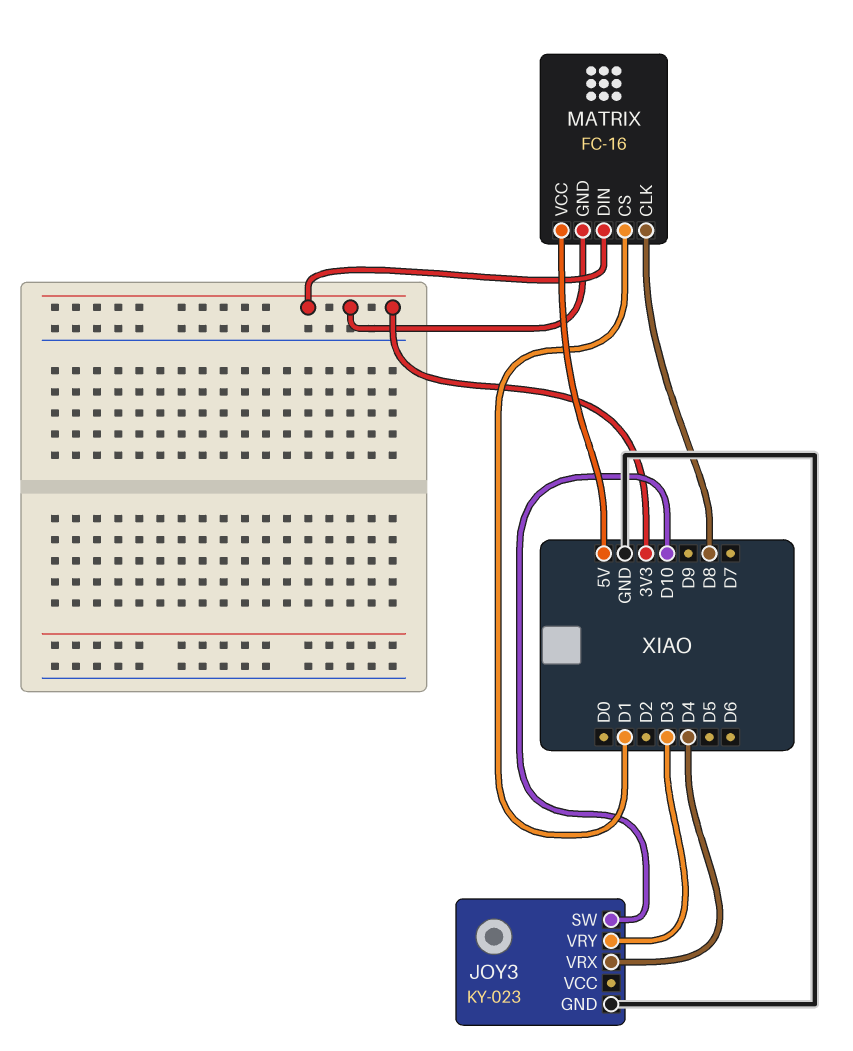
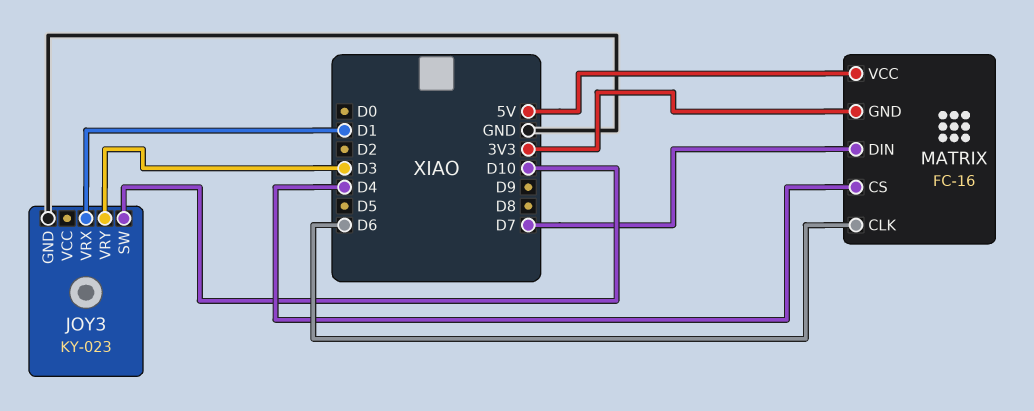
JOY3 pin VRX: D4 -> D1
MATRIX pin CLK: D8 -> D6
MATRIX pin CS: D1 -> D4
MATRIX pin DIN: 3V3 -> D7

